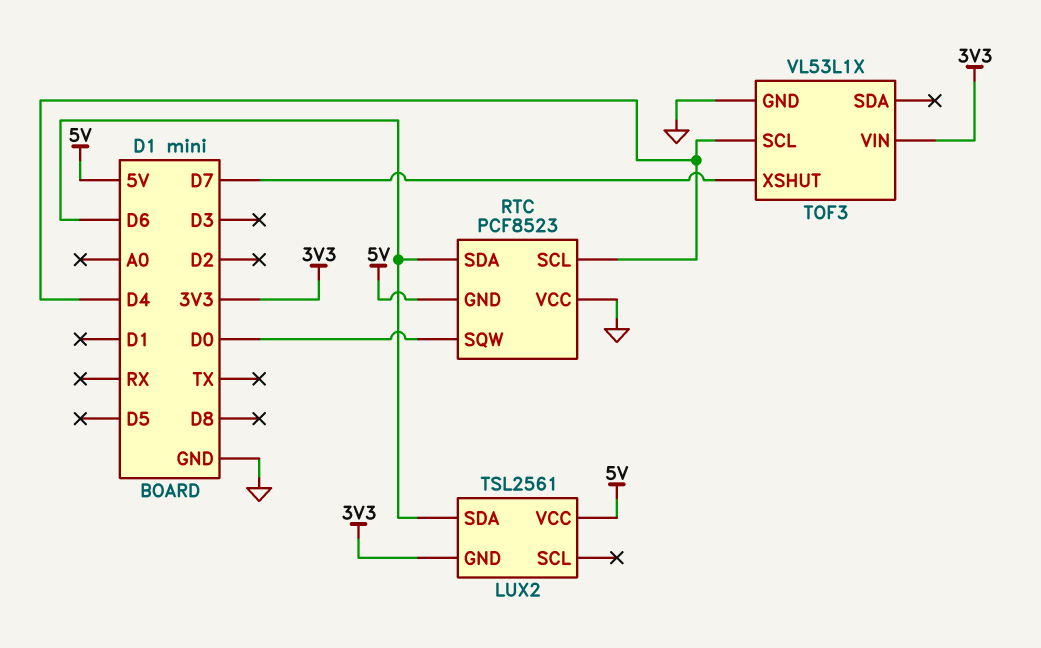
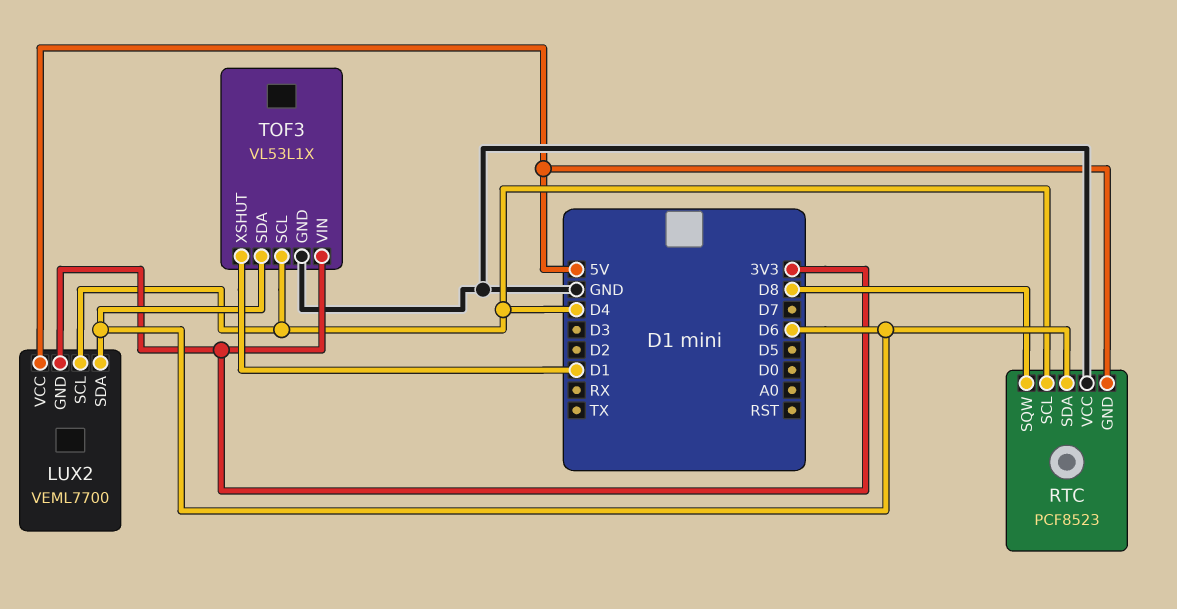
LUX2: TSL2561 -> VEML7700
LUX2 pin SCL: none -> D4
RTC pin SQW: D0 -> D8
TOF3 pin SDA: none -> D6
TOF3 pin XSHUT: D7 -> D1

